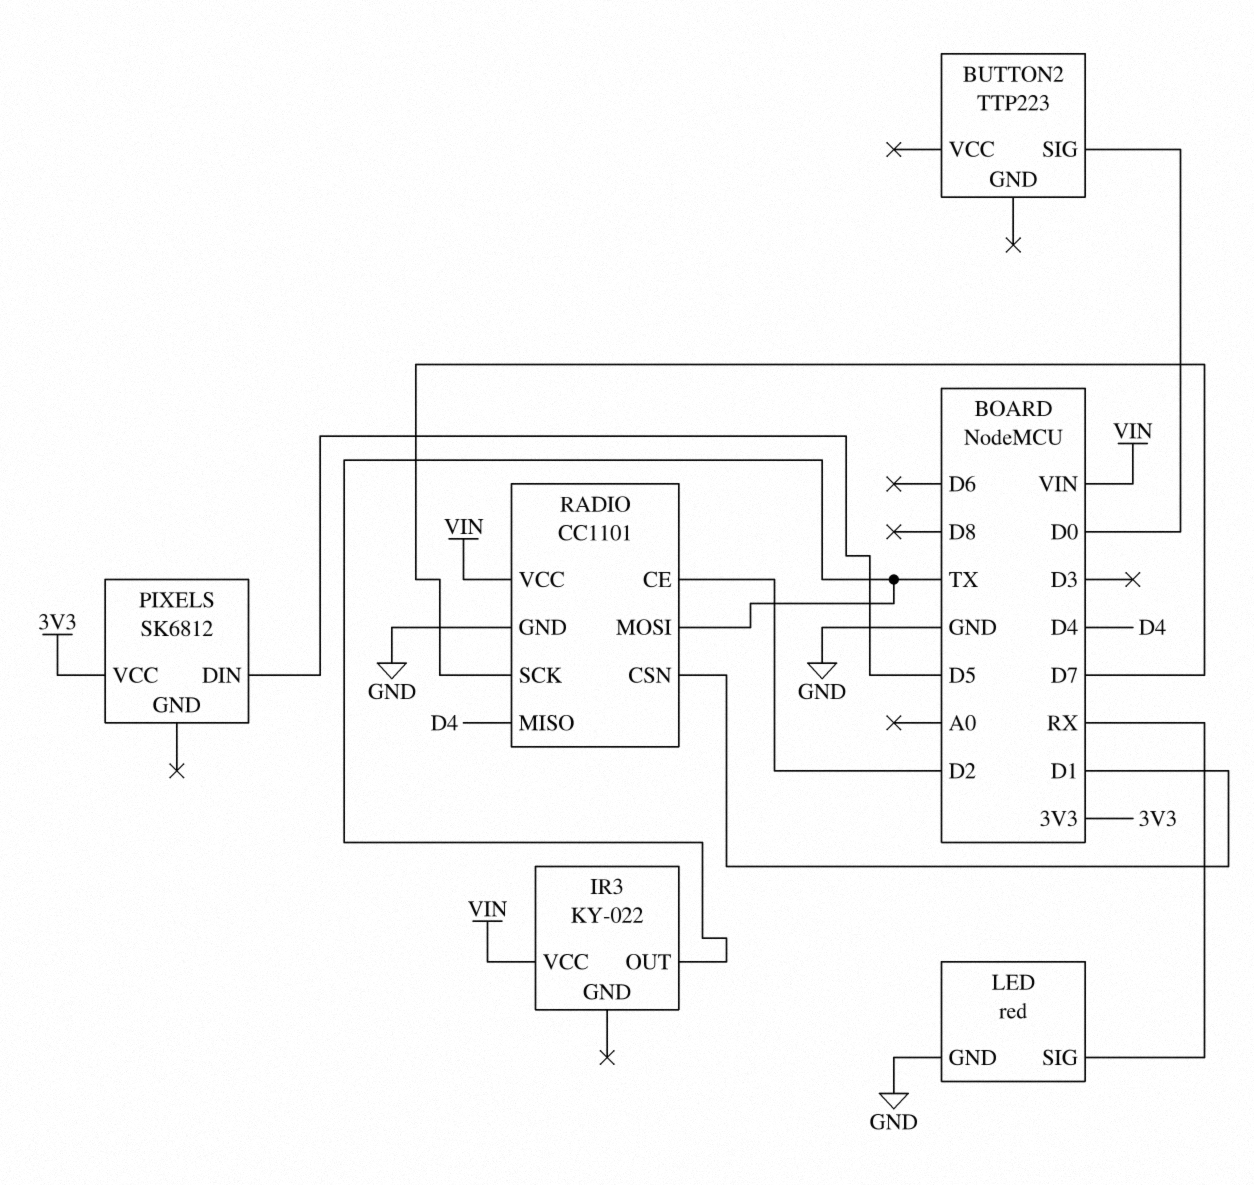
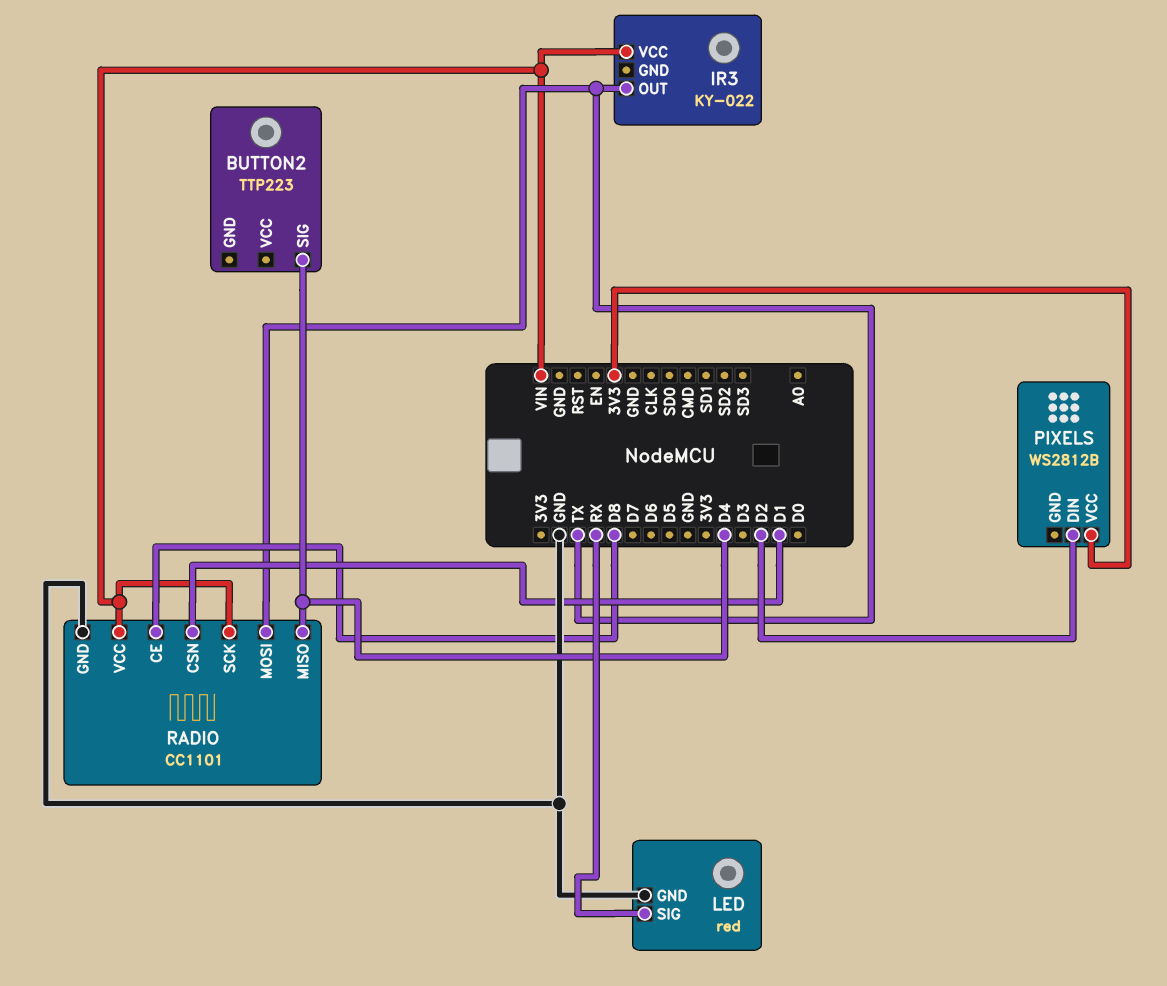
BUTTON2 pin SIG: D0 -> D4
PIXELS: SK6812 -> WS2812B
PIXELS pin DIN: D5 -> D2
RADIO pin CE: D2 -> D8
RADIO pin SCK: D7 -> VIN

